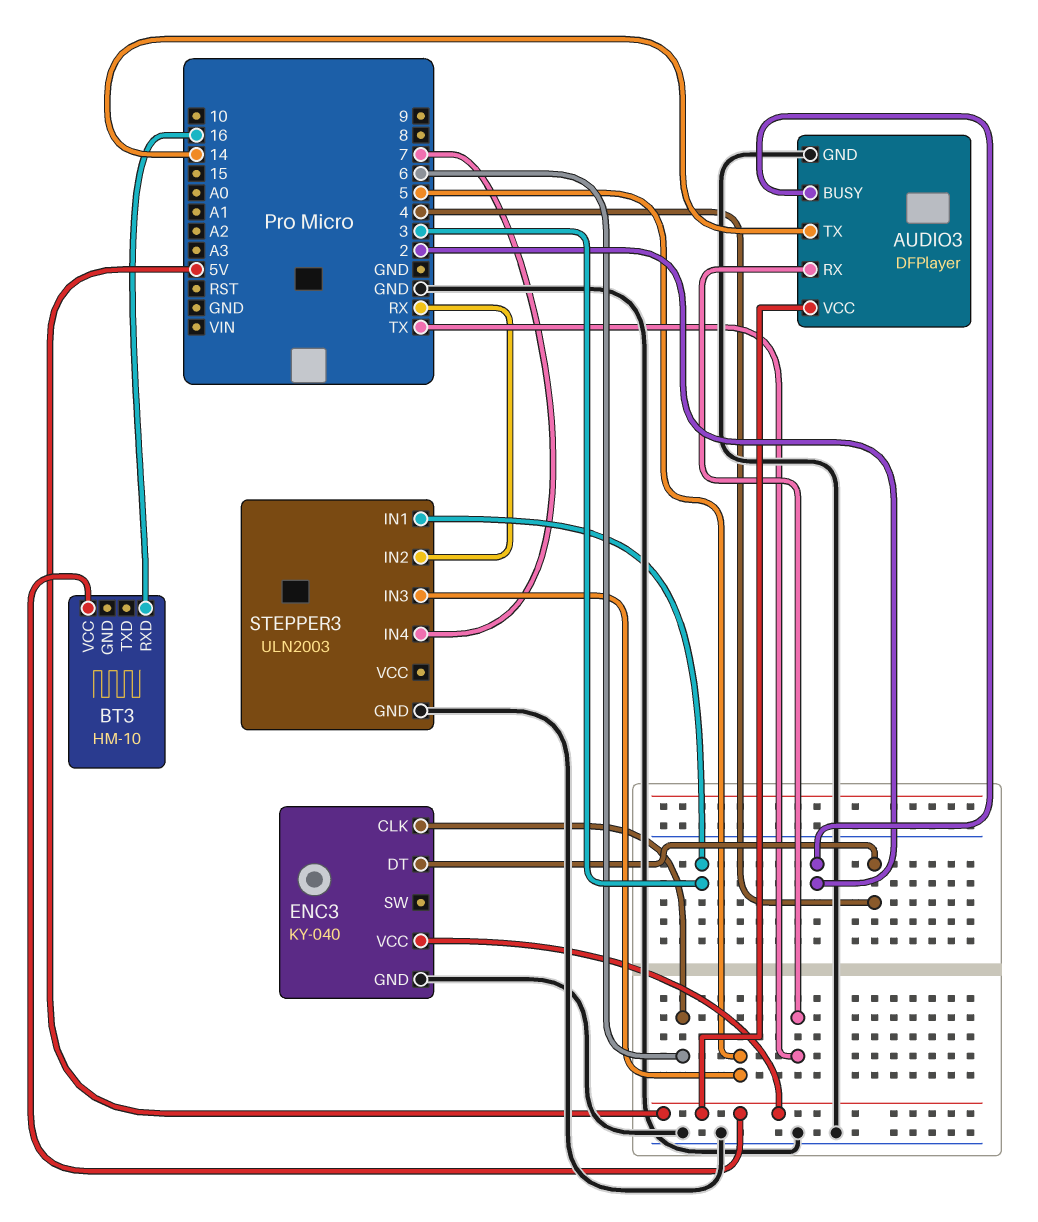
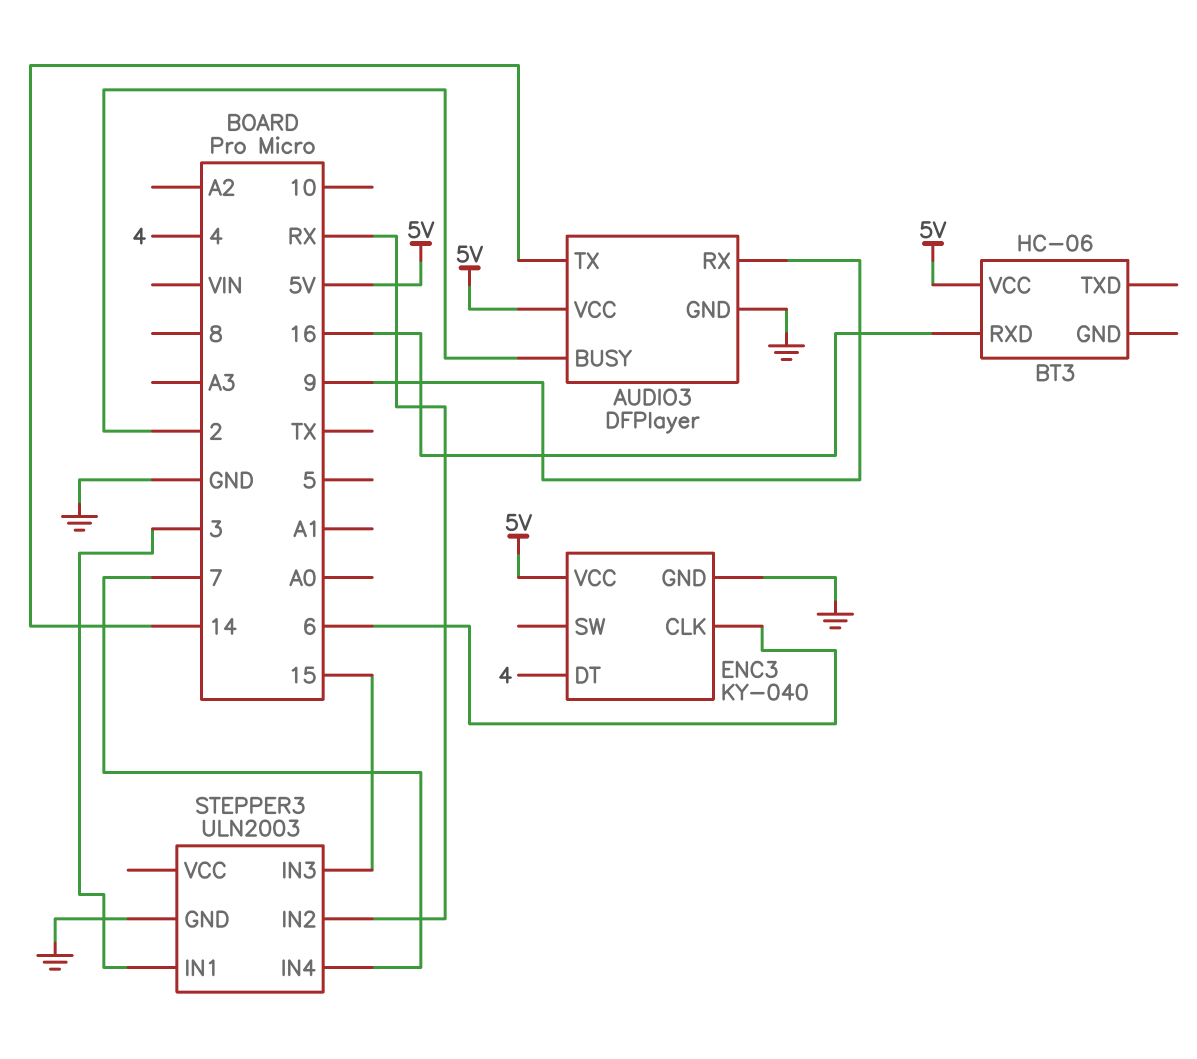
AUDIO3 pin RX: TX -> 9
BT3: HM-10 -> HC-06
STEPPER3 pin IN3: 5 -> 15

